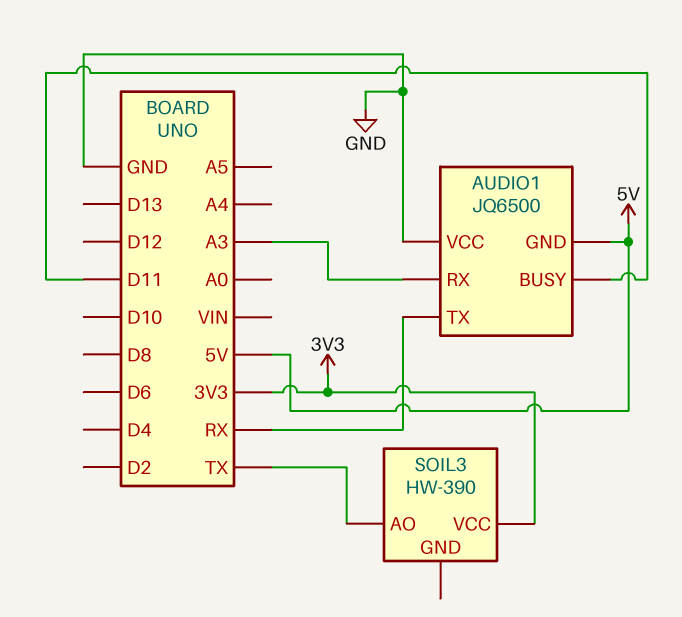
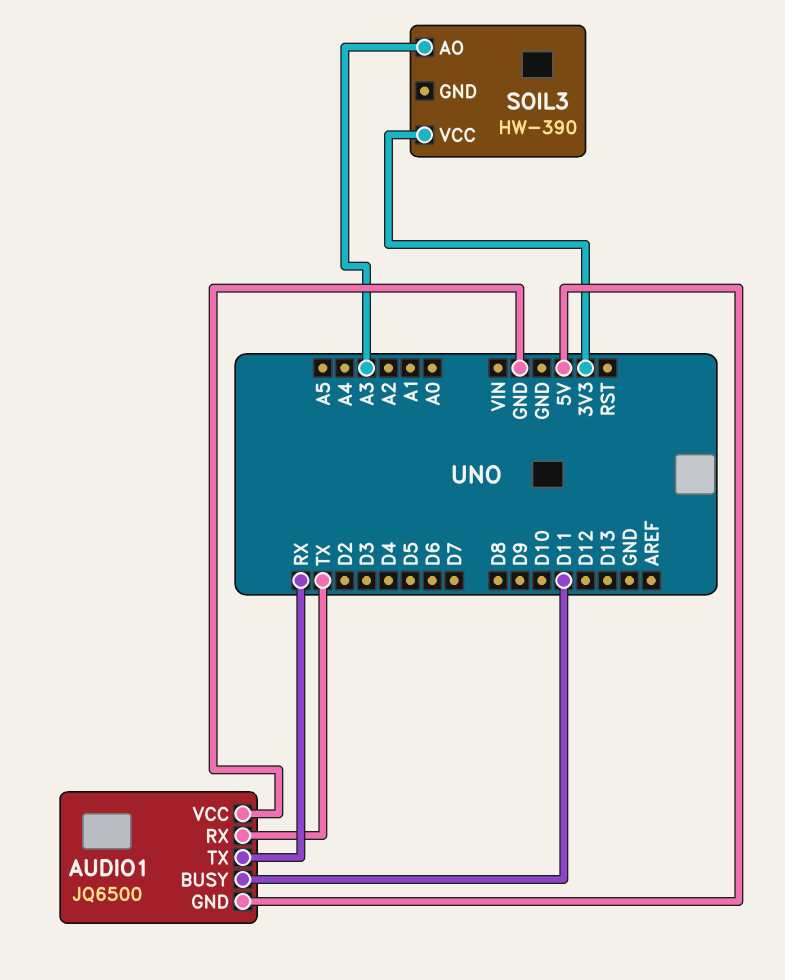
AUDIO1 pin RX: A3 -> TX
SOIL3 pin AO: TX -> A3

